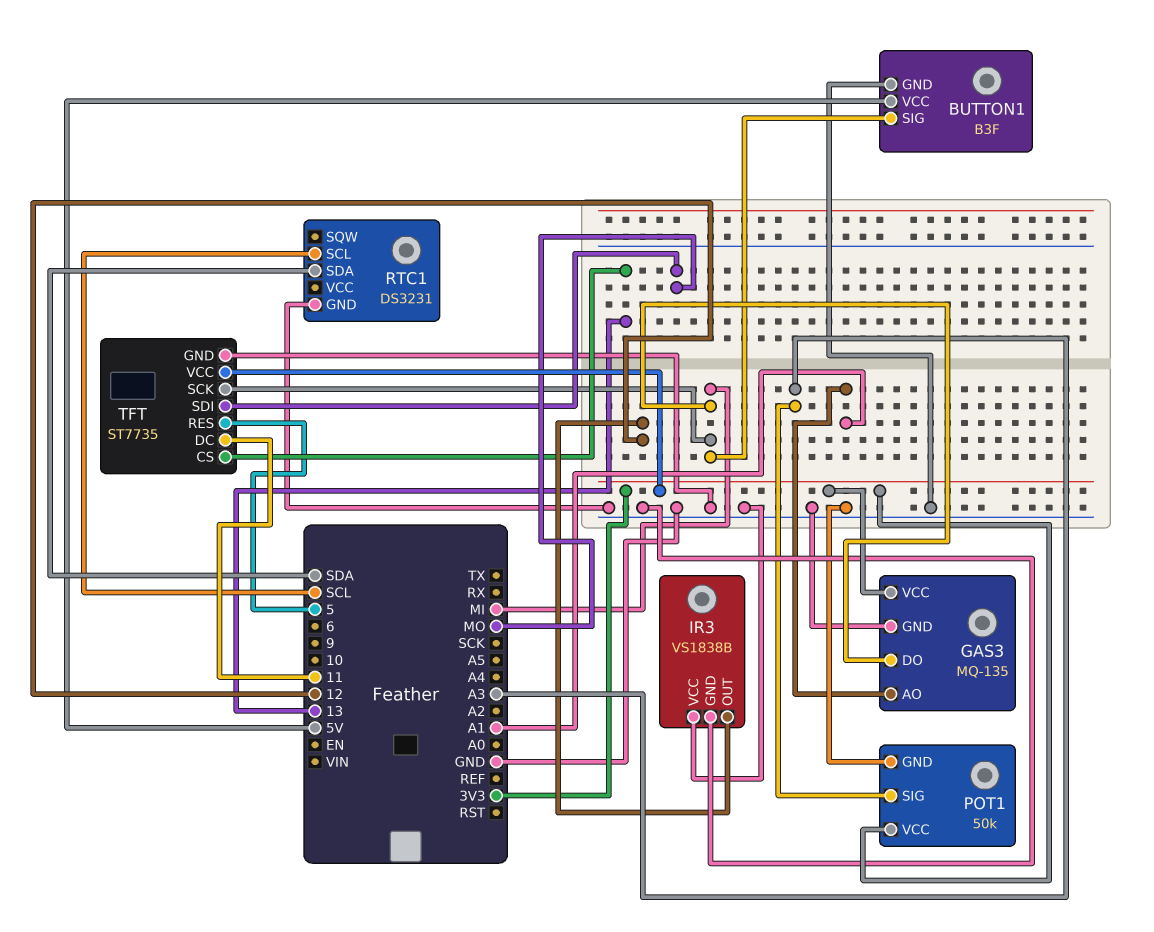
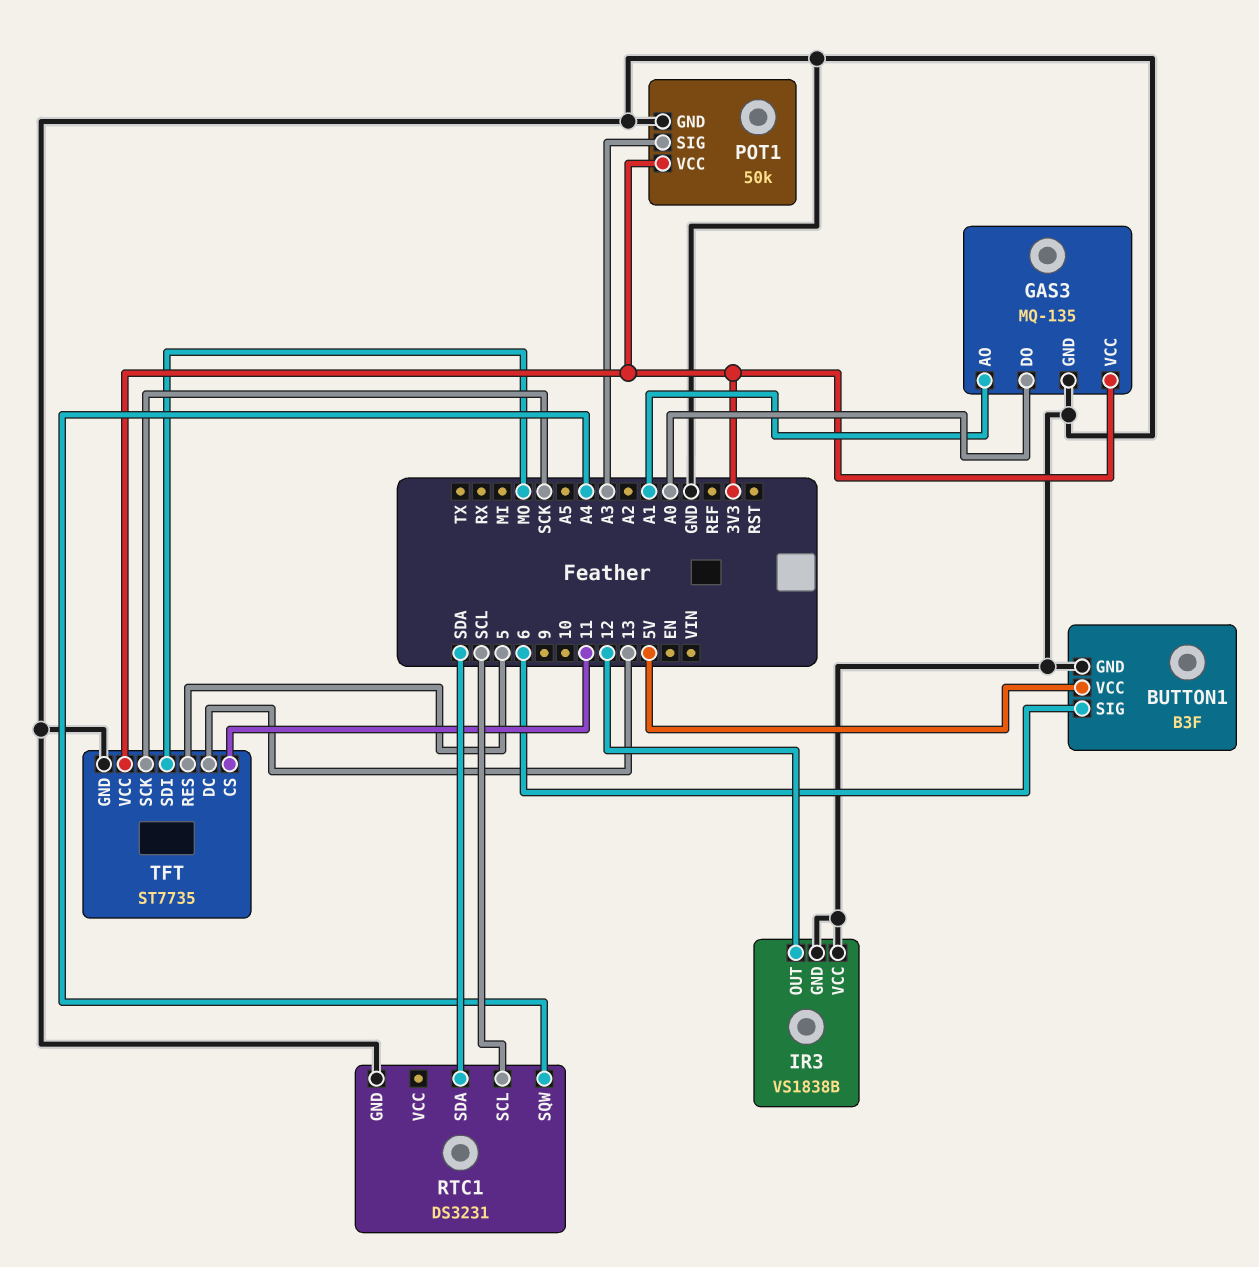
BUTTON1 pin SIG: MI -> 6
GAS3 pin DO: MI -> A0
RTC1 pin SQW: none -> A4
TFT pin CS: 13 -> 11
TFT pin DC: 11 -> 13
TFT pin SCK: MI -> SCK

